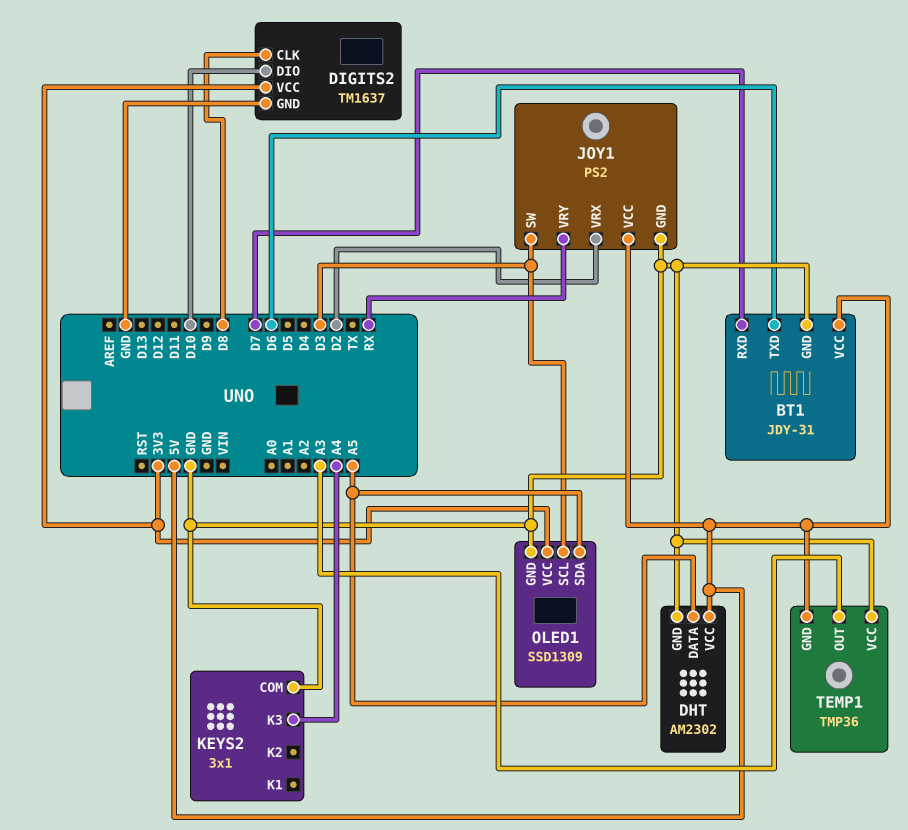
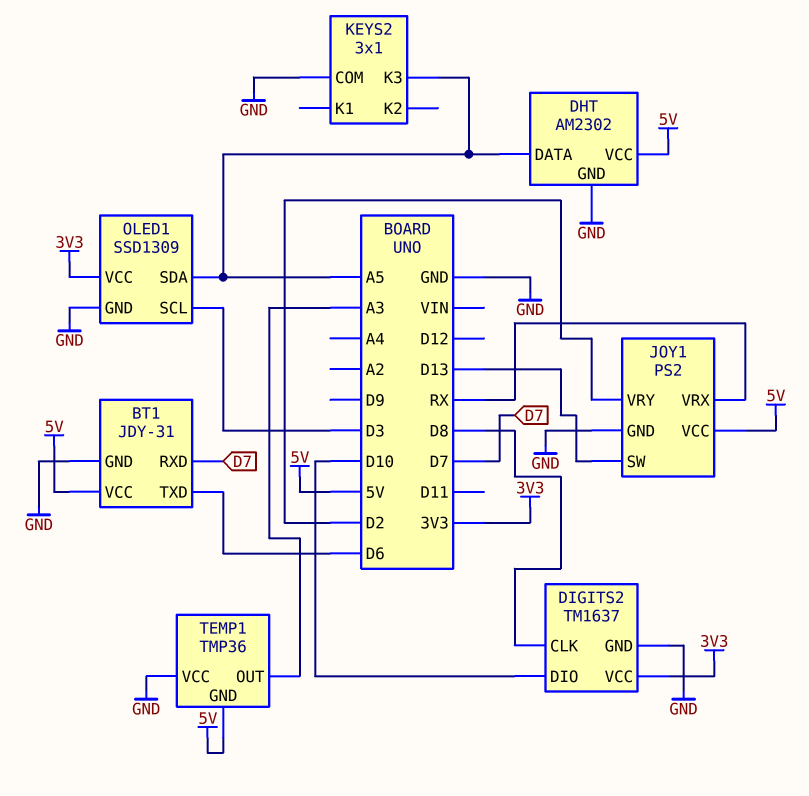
JOY1 pin SW: D3 -> D13
JOY1 pin VRX: D2 -> RX
JOY1 pin VRY: RX -> D2
KEYS2 pin K3: A4 -> A5

